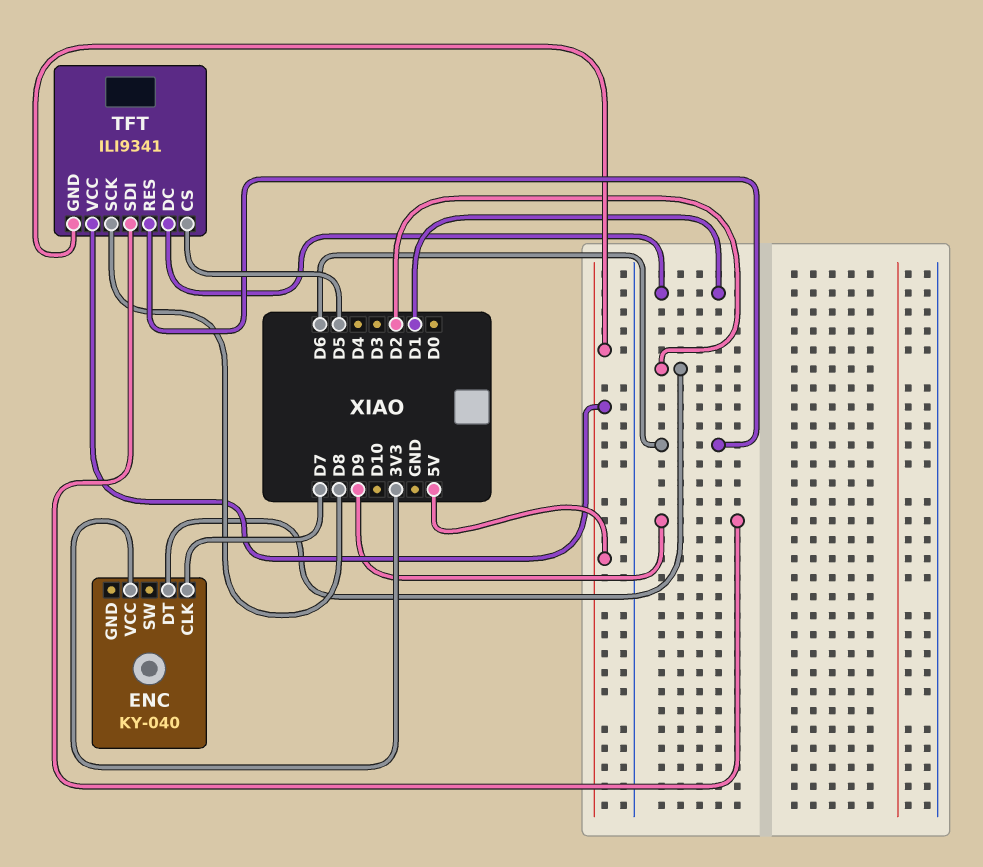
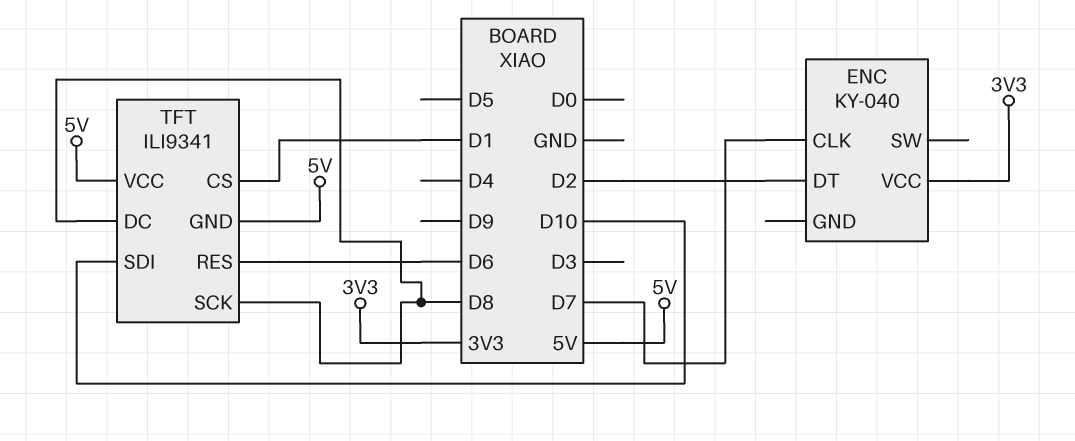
TFT pin CS: D5 -> D1
TFT pin DC: D1 -> D8
TFT pin SDI: D9 -> D10

